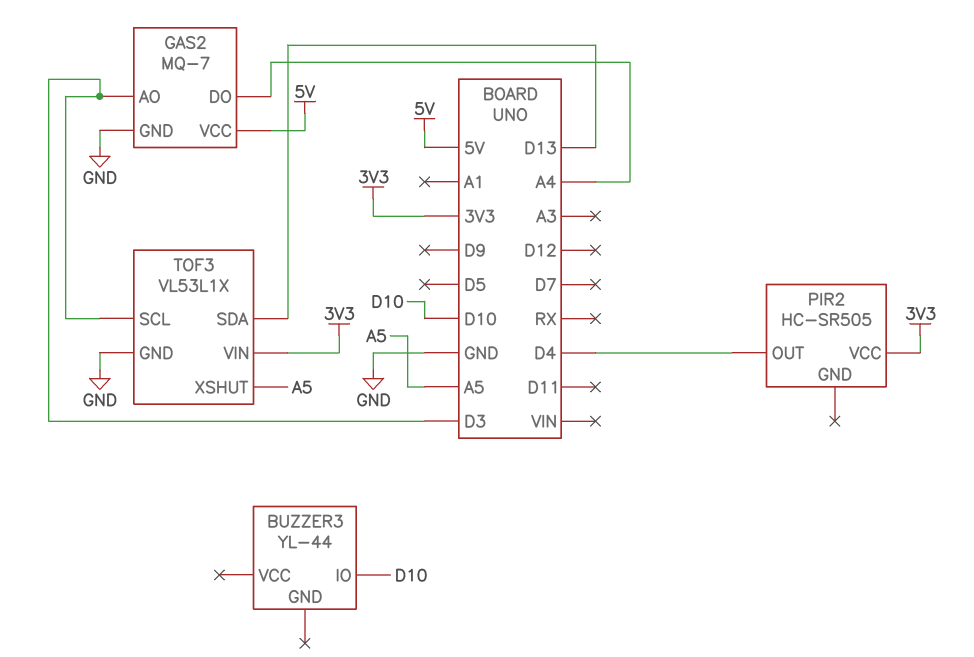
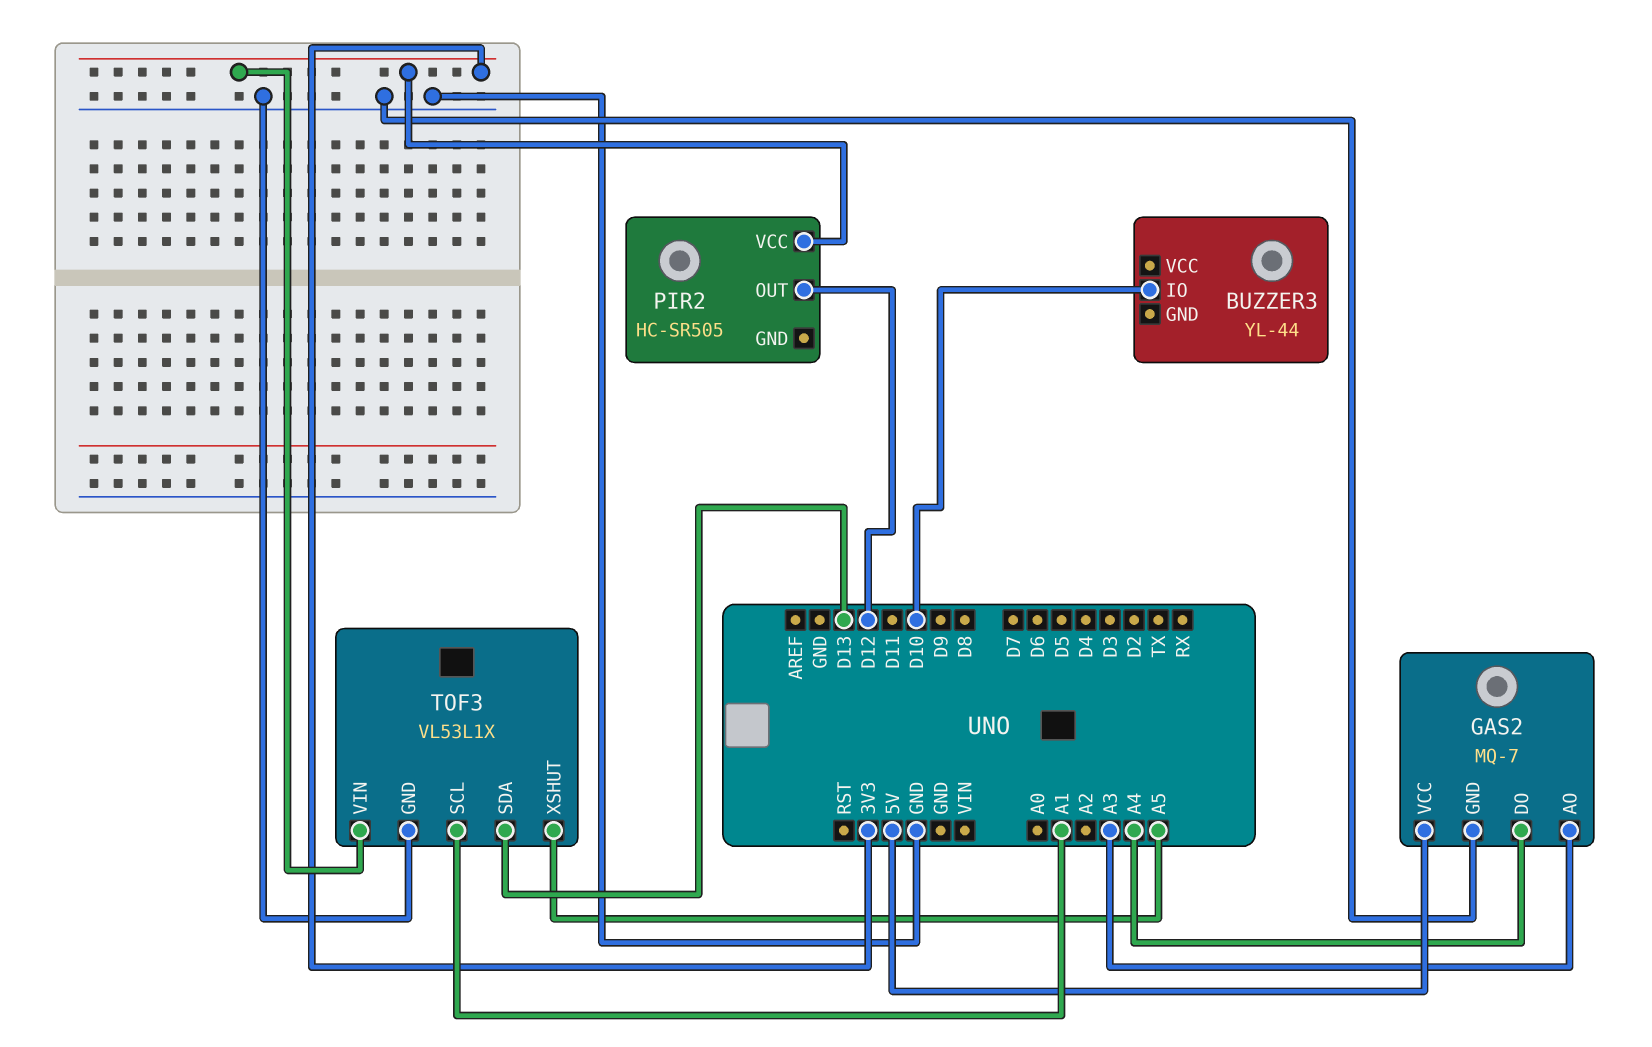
GAS2 pin AO: D3 -> A3
PIR2 pin OUT: D4 -> D12
TOF3 pin SCL: D3 -> A1

